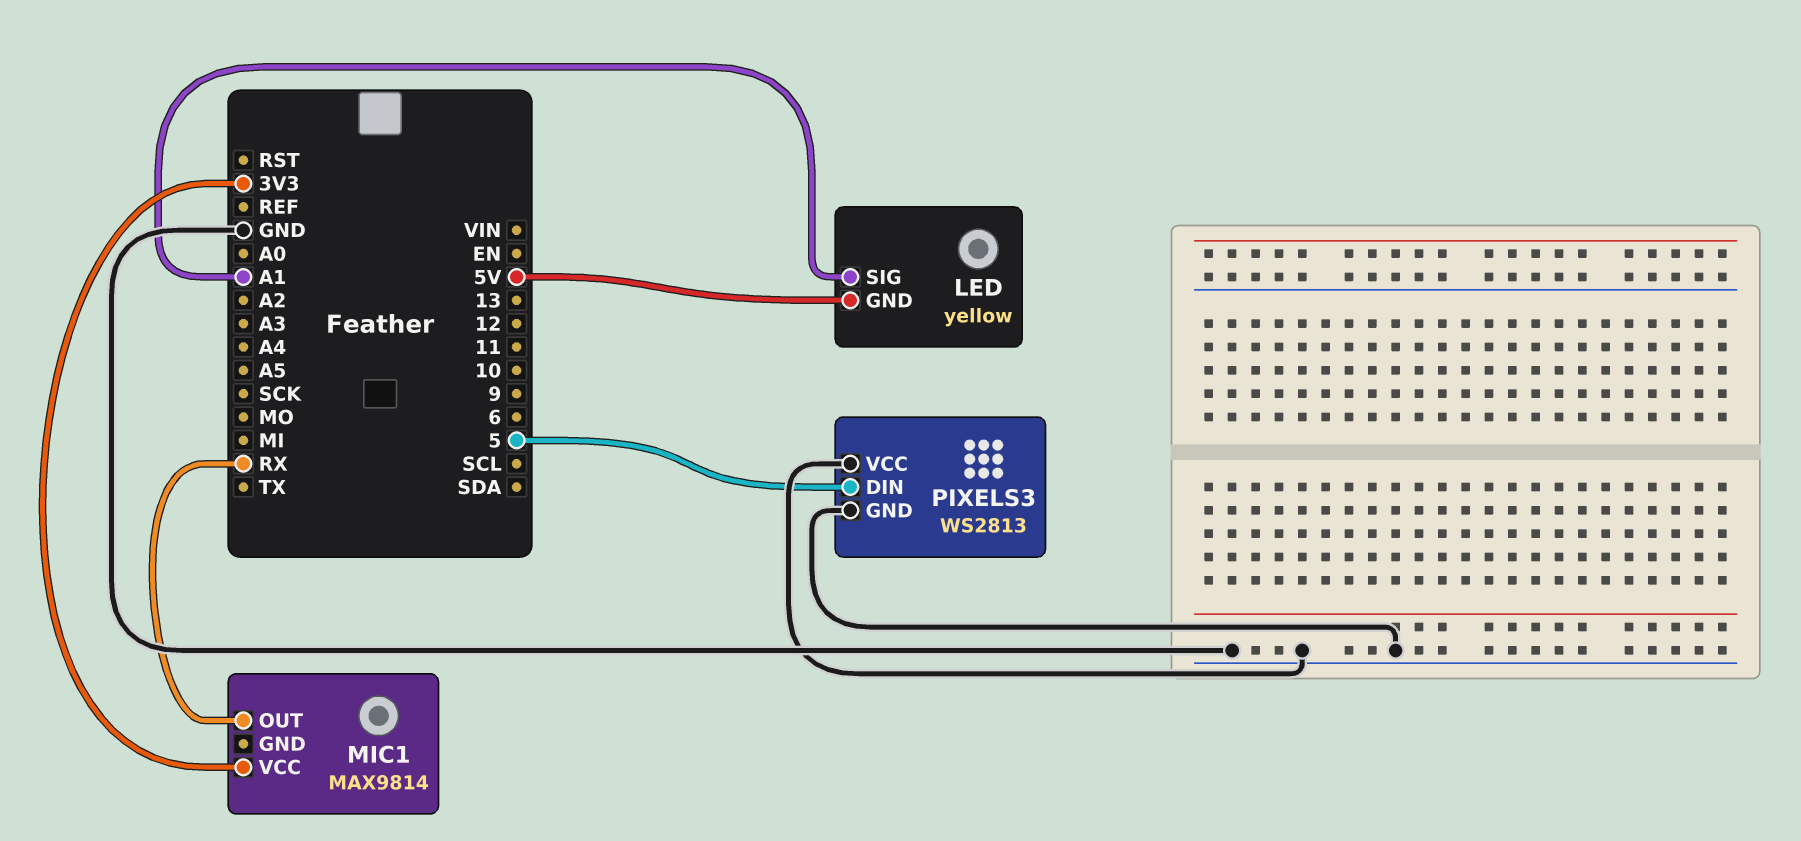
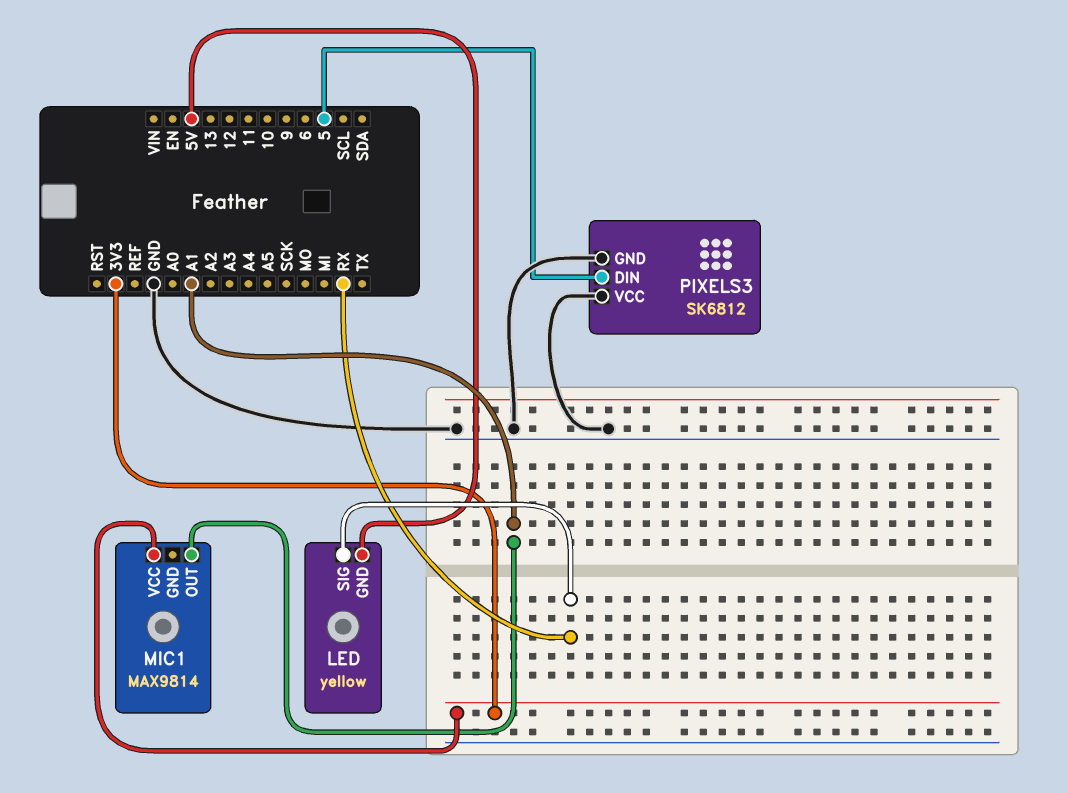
LED pin SIG: A1 -> RX
MIC1 pin OUT: RX -> A1
PIXELS3: WS2813 -> SK6812

